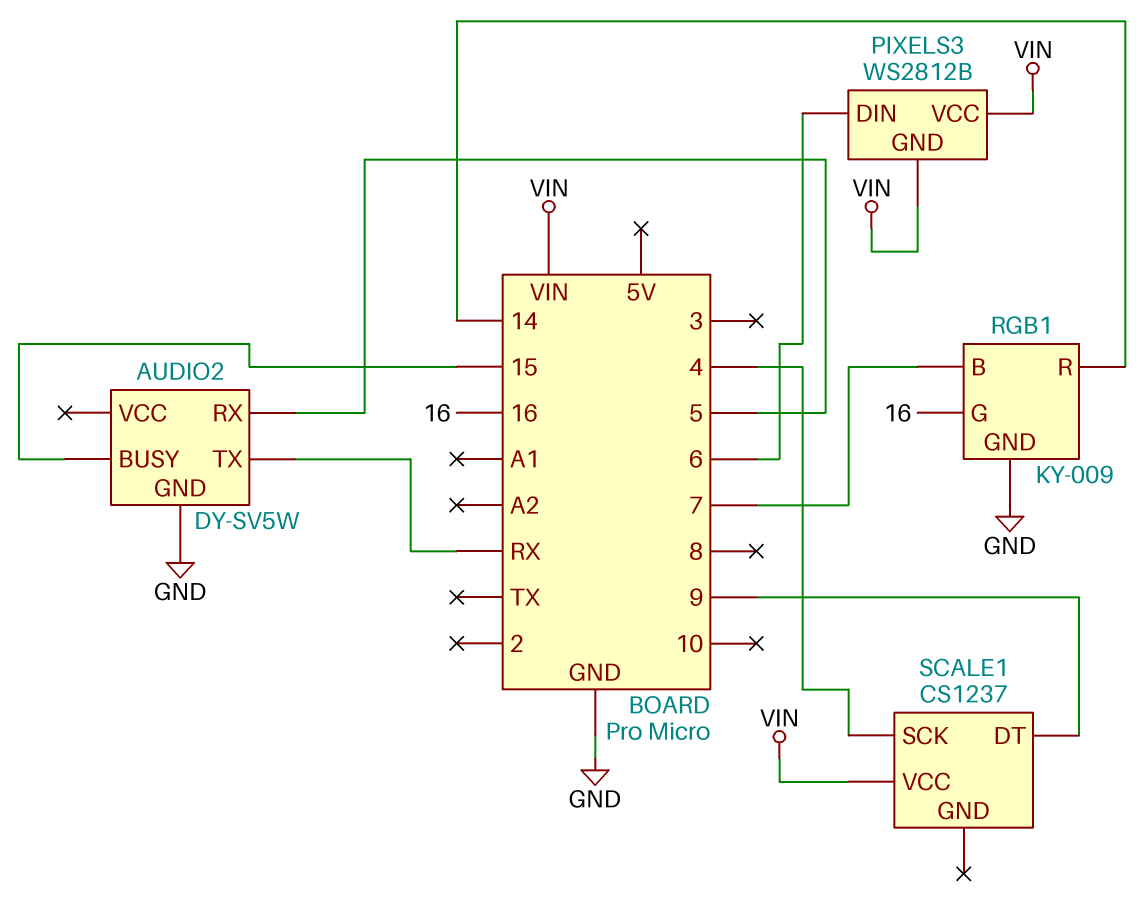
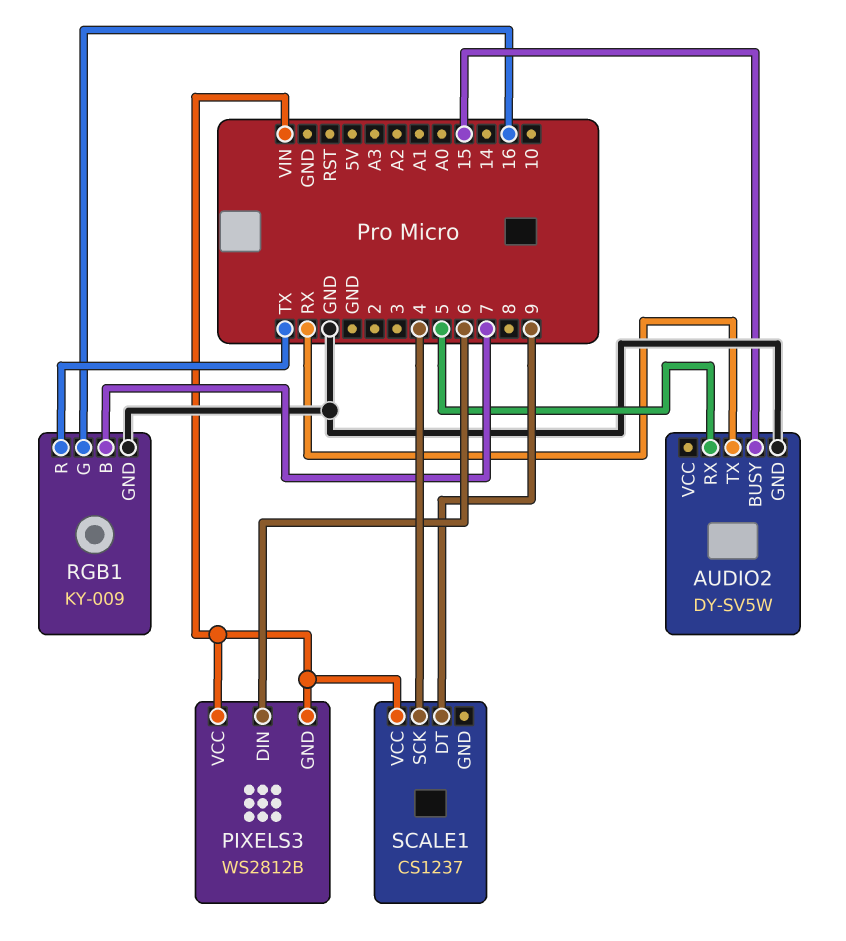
RGB1 pin R: 14 -> TX

